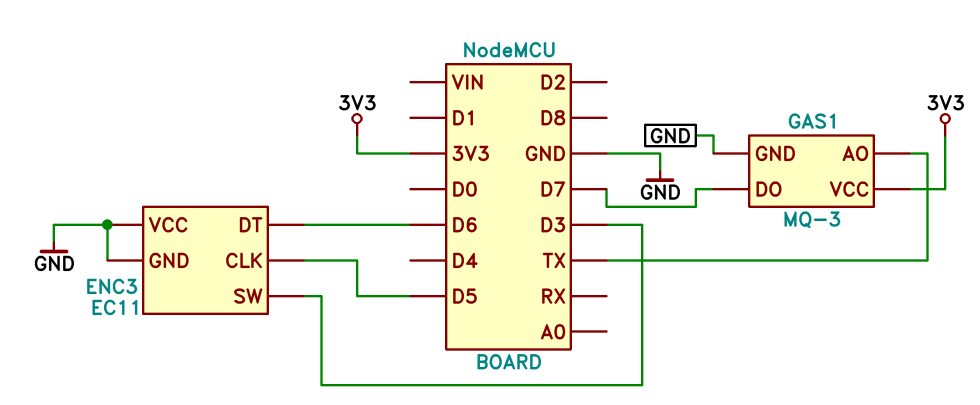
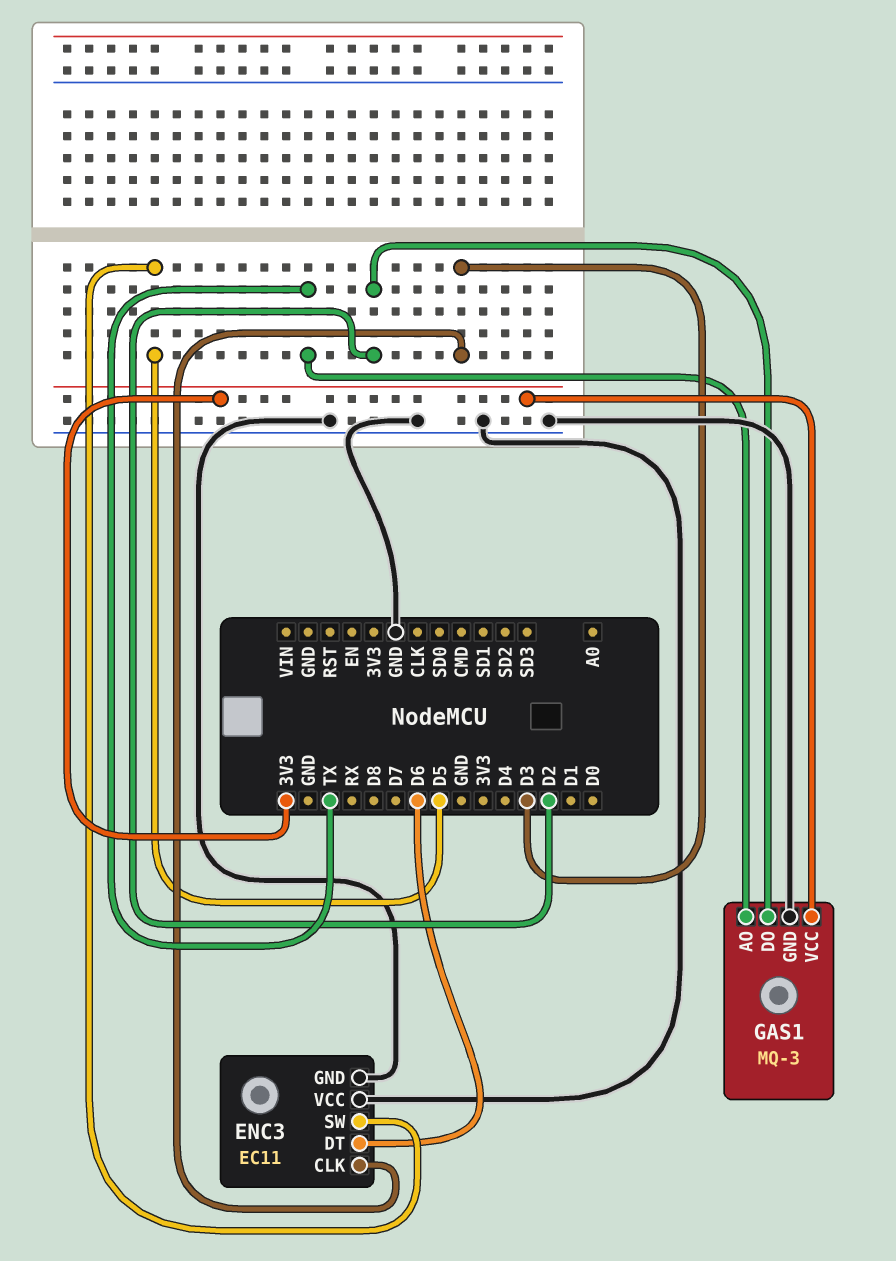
ENC3 pin CLK: D5 -> D3
ENC3 pin SW: D3 -> D5
GAS1 pin DO: D7 -> D2

